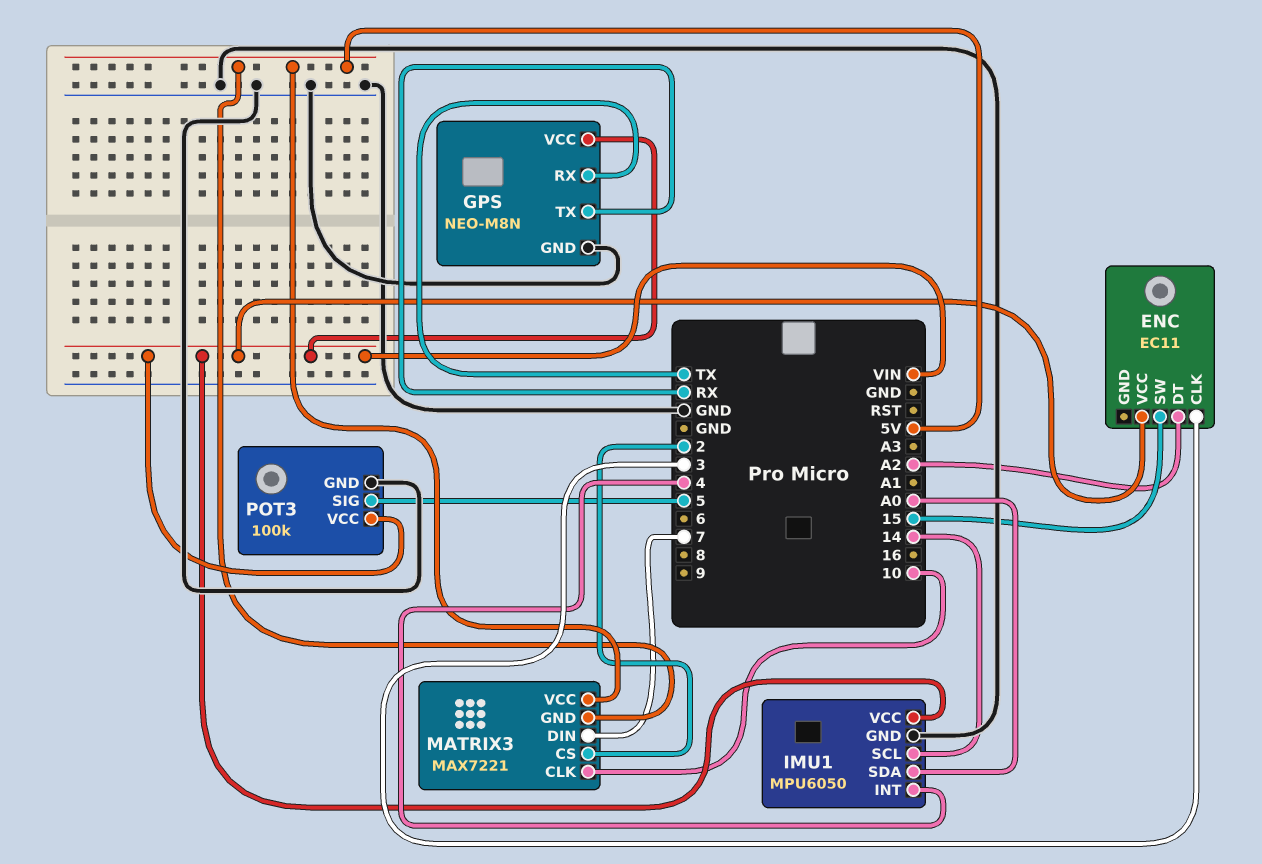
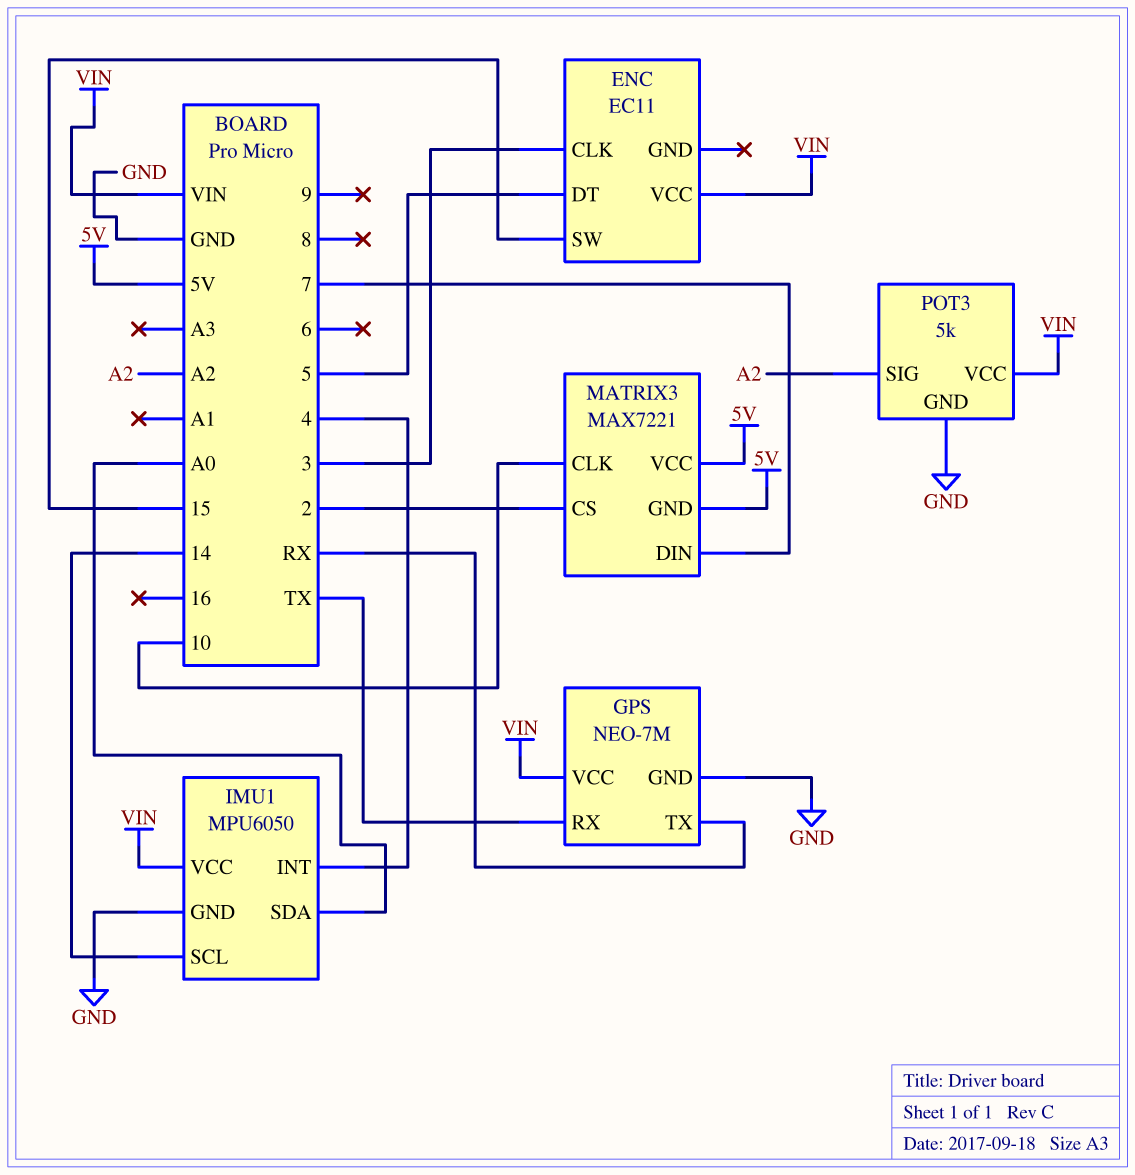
ENC pin DT: A2 -> 5
GPS: NEO-M8N -> NEO-7M
POT3: 100k -> 5k
POT3 pin SIG: 5 -> A2

